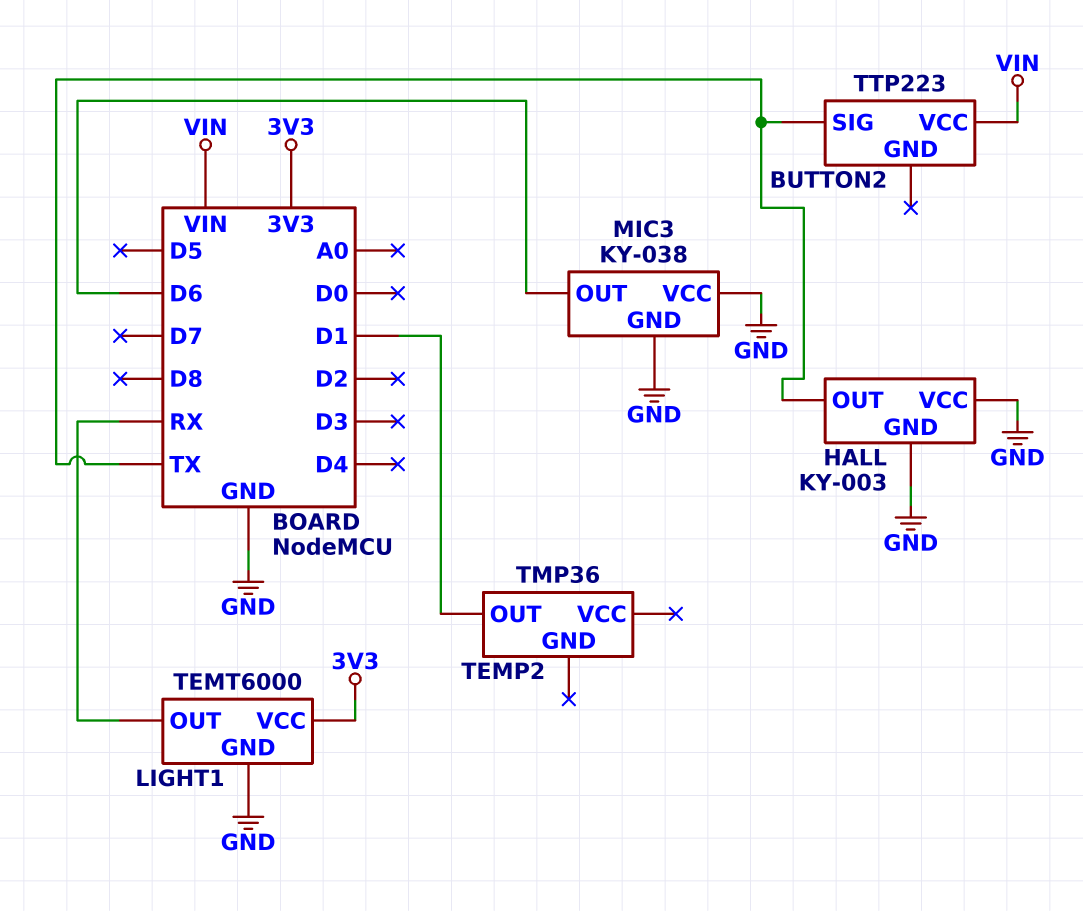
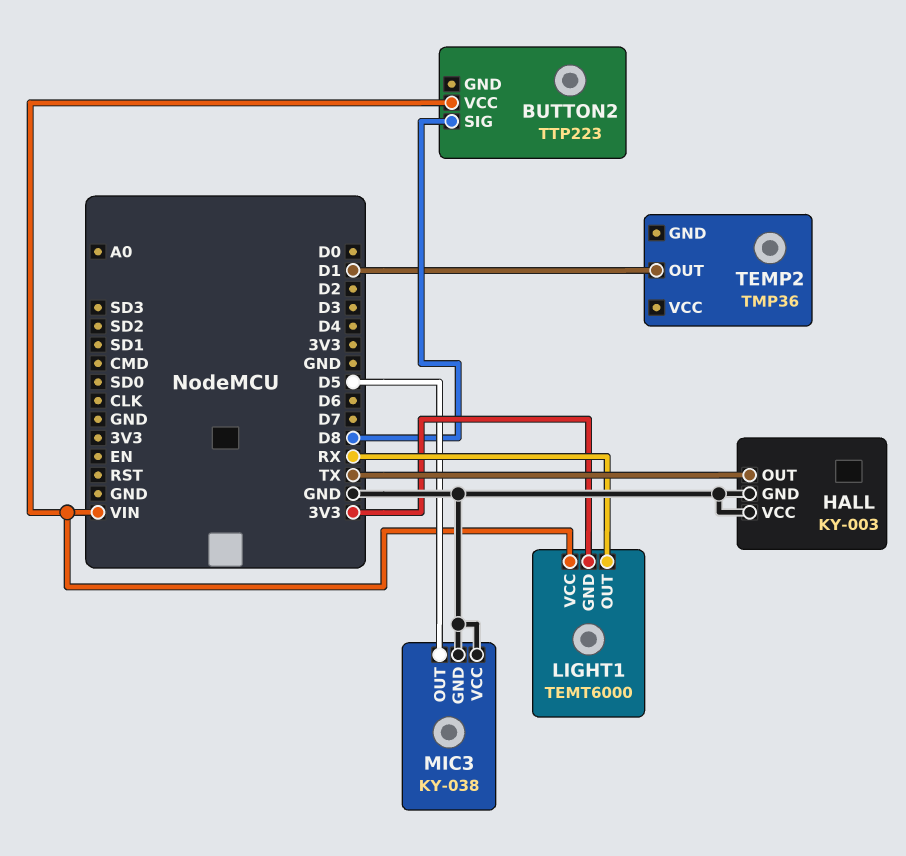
BUTTON2 pin SIG: TX -> D8
LIGHT1 pin GND: GND -> 3V3
LIGHT1 pin VCC: 3V3 -> VIN
MIC3 pin OUT: D6 -> D5

